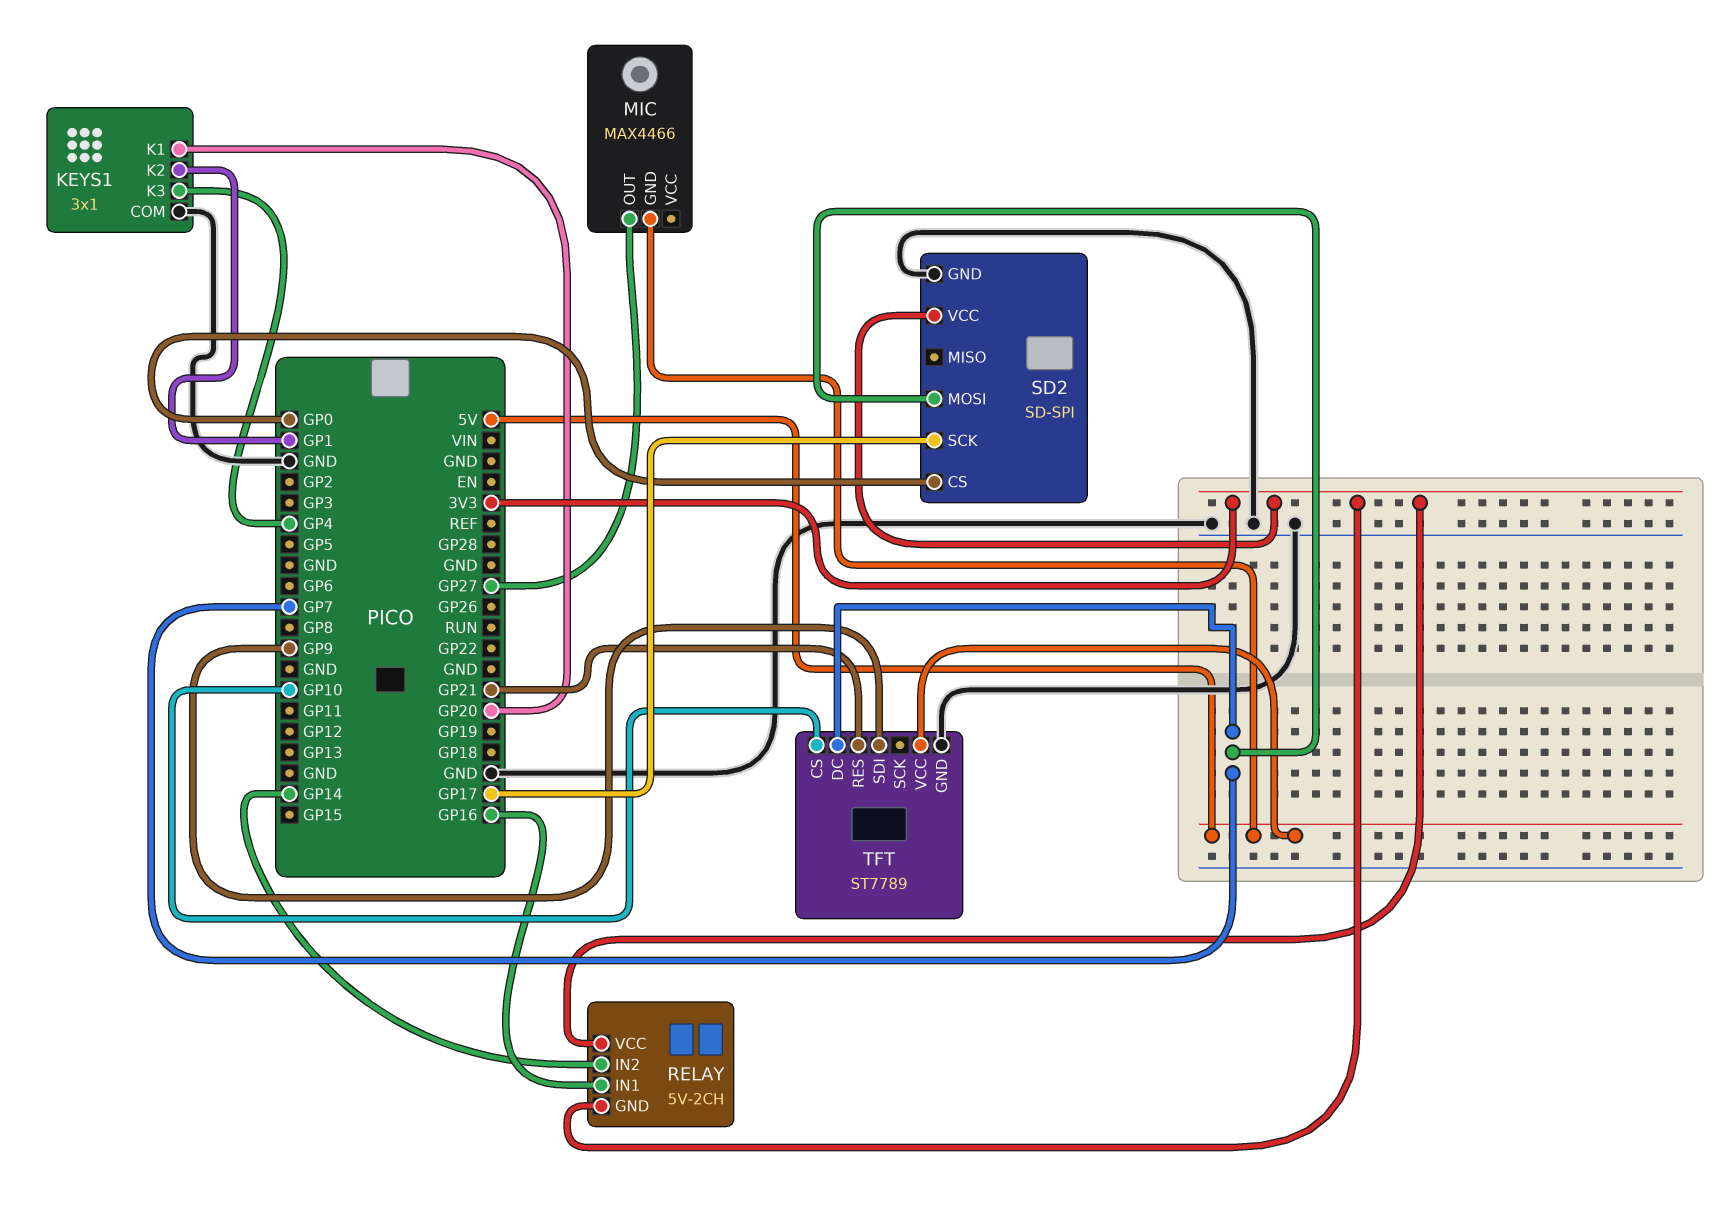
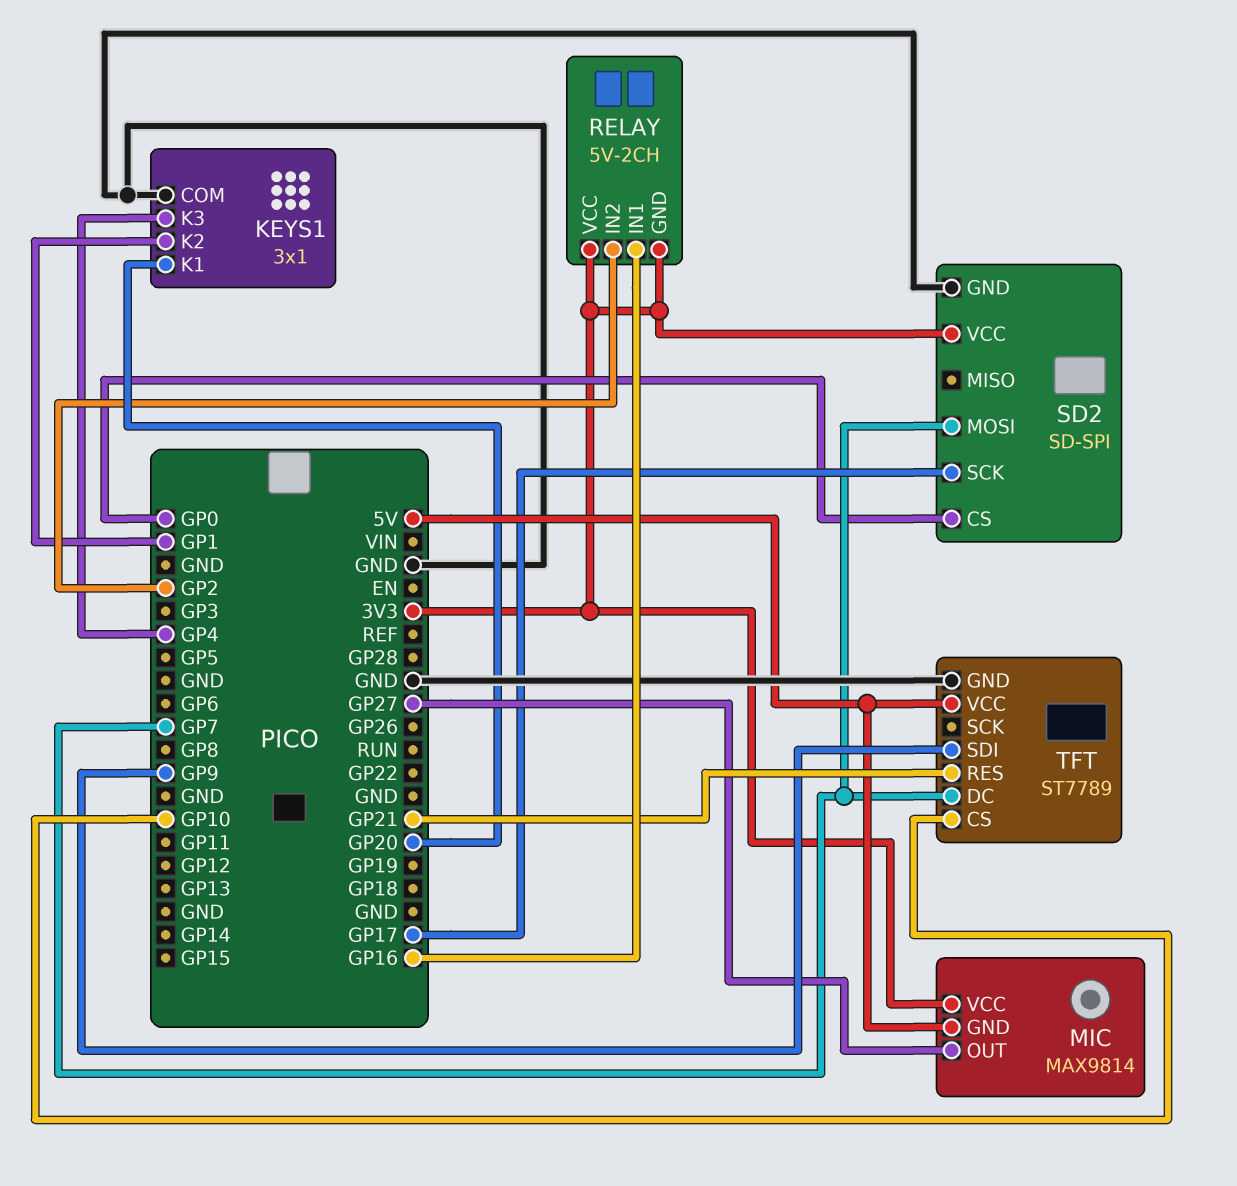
MIC: MAX4466 -> MAX9814
MIC pin VCC: none -> 3V3
RELAY pin IN2: GP14 -> GP2

